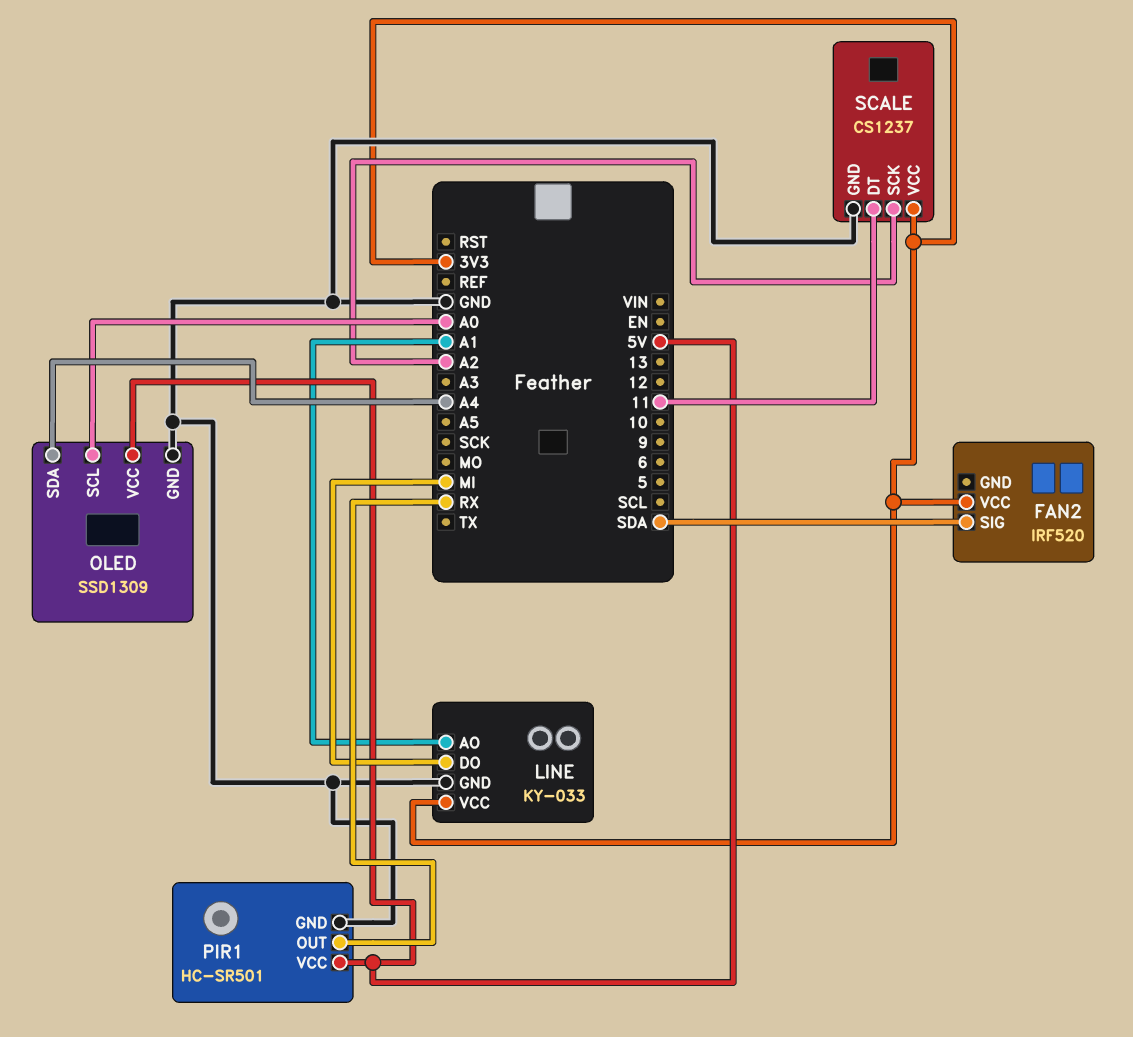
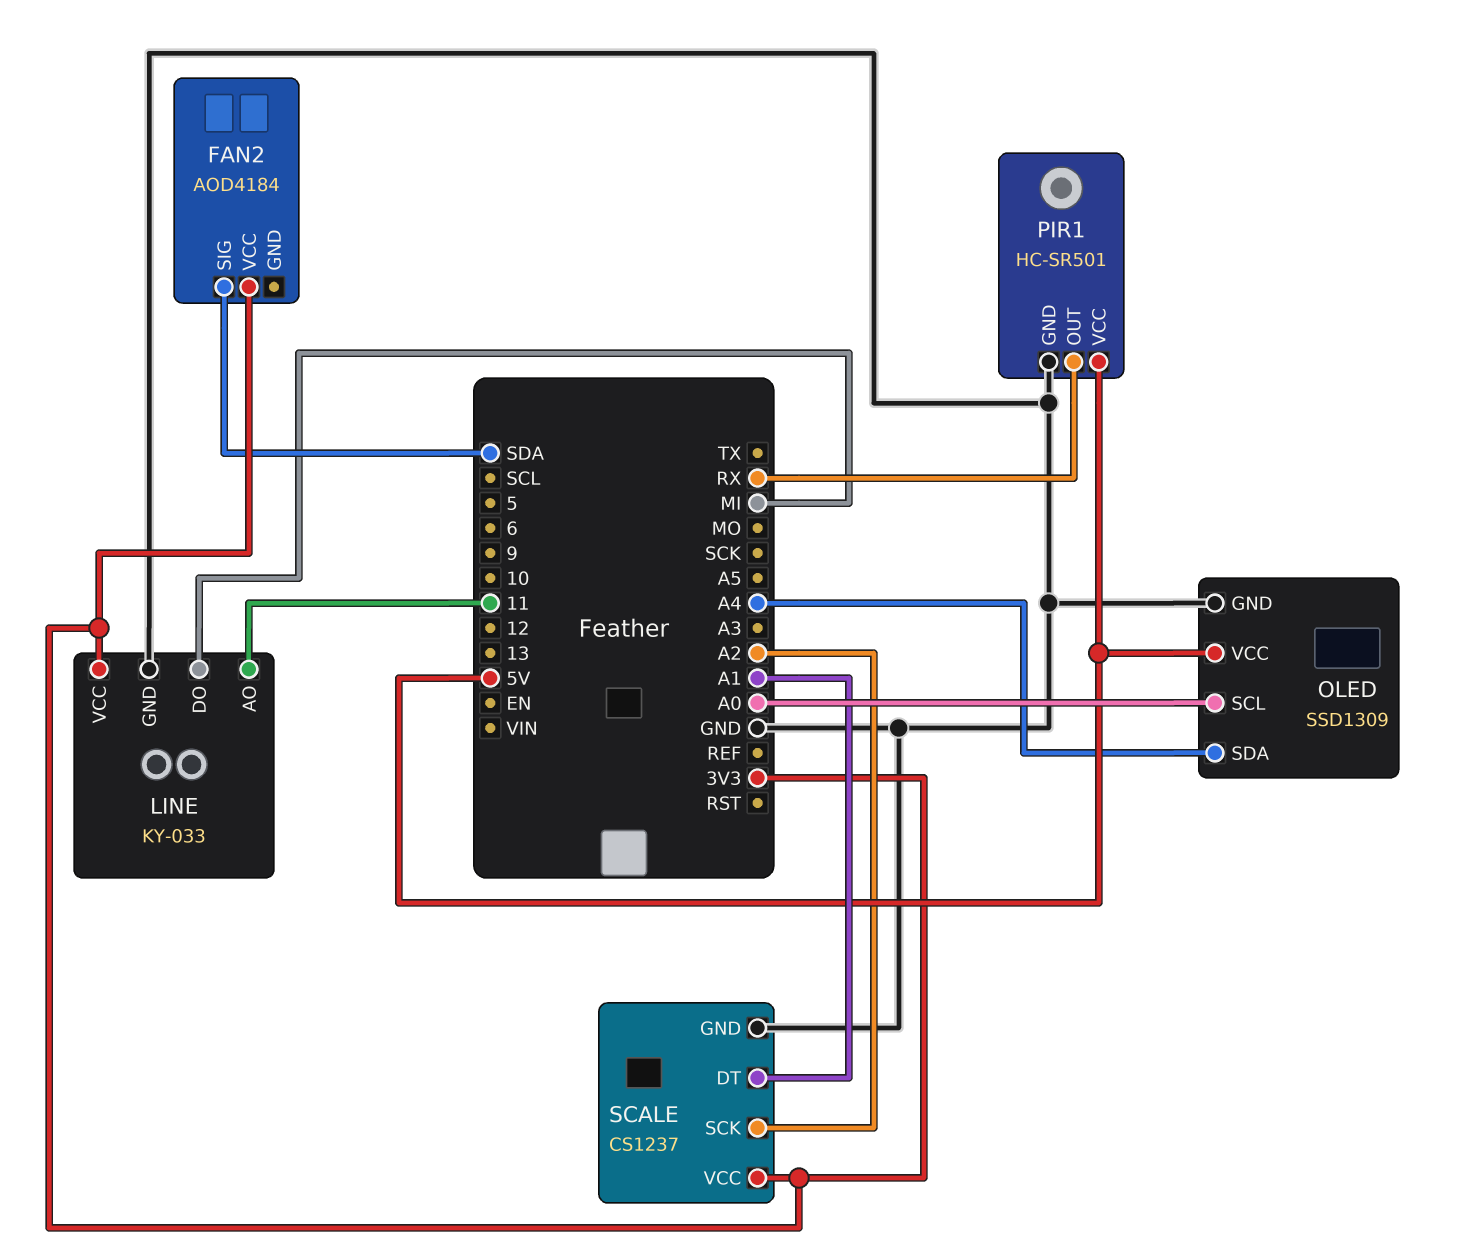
FAN2: IRF520 -> AOD4184
LINE pin AO: A1 -> 11
SCALE pin DT: 11 -> A1

